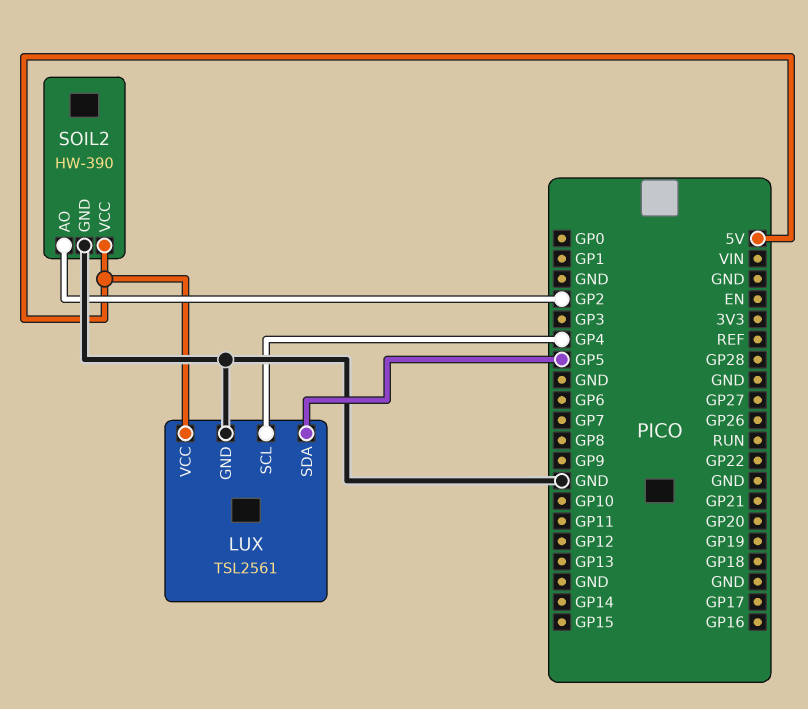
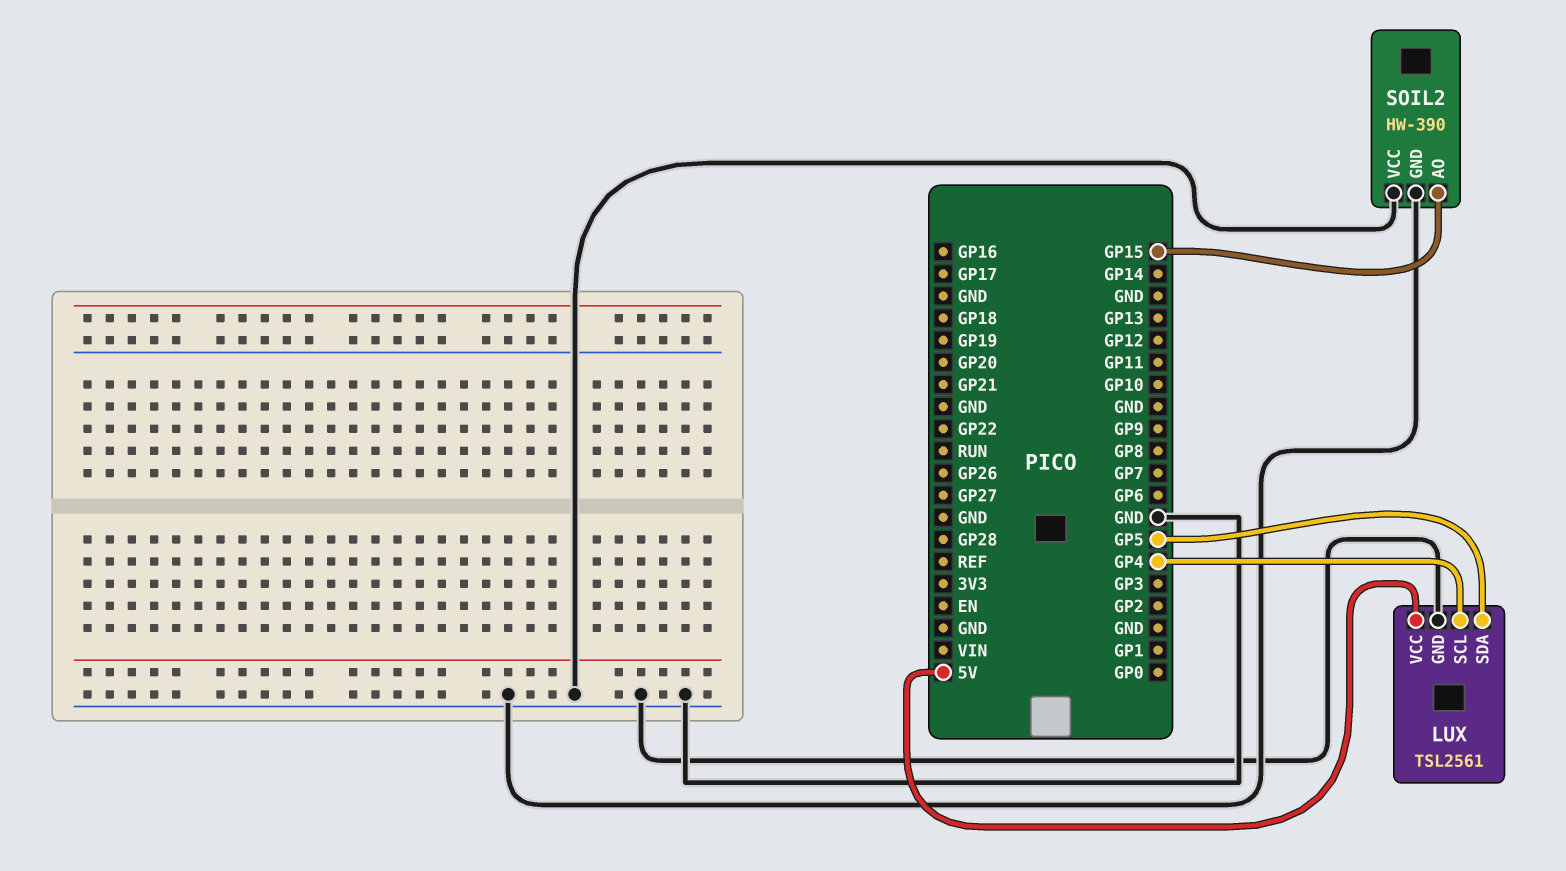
SOIL2 pin AO: GP2 -> GP15
SOIL2 pin VCC: 5V -> GND

